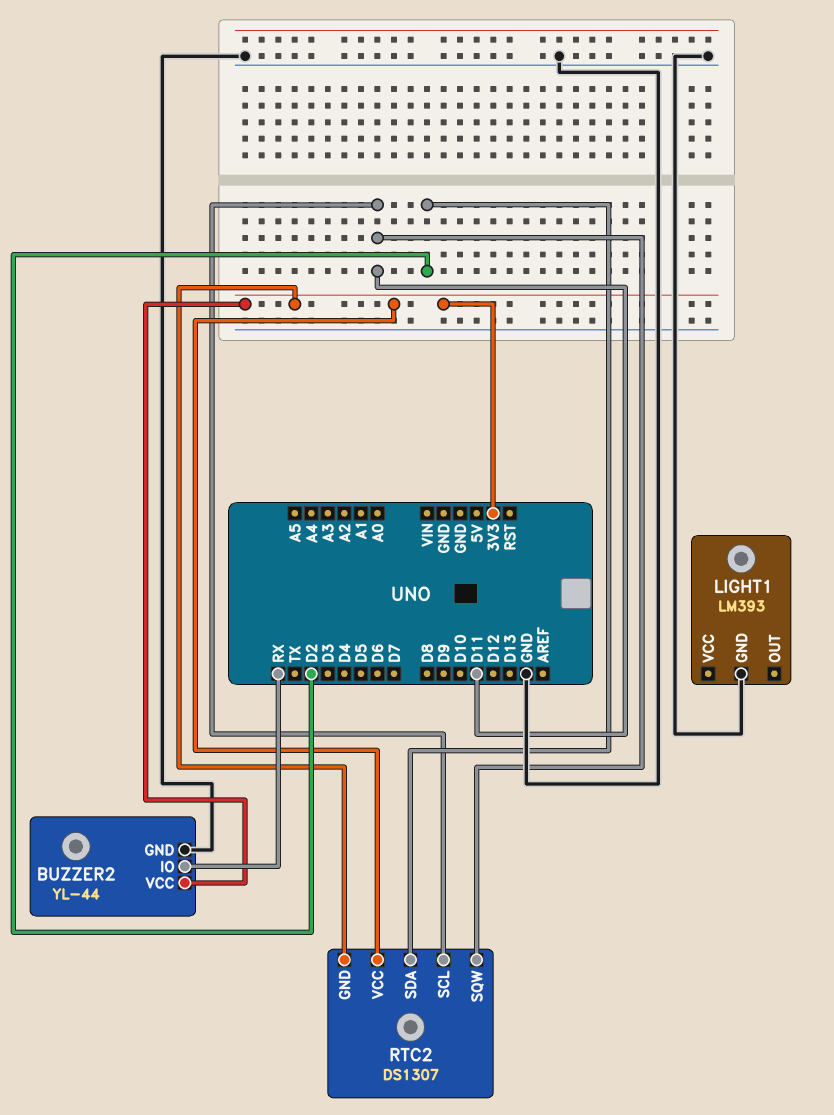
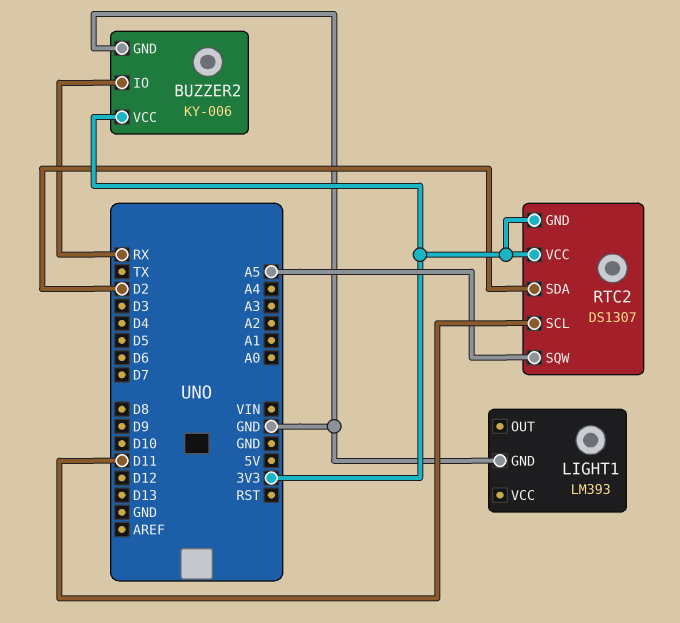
BUZZER2: YL-44 -> KY-006
RTC2 pin SQW: D11 -> A5

